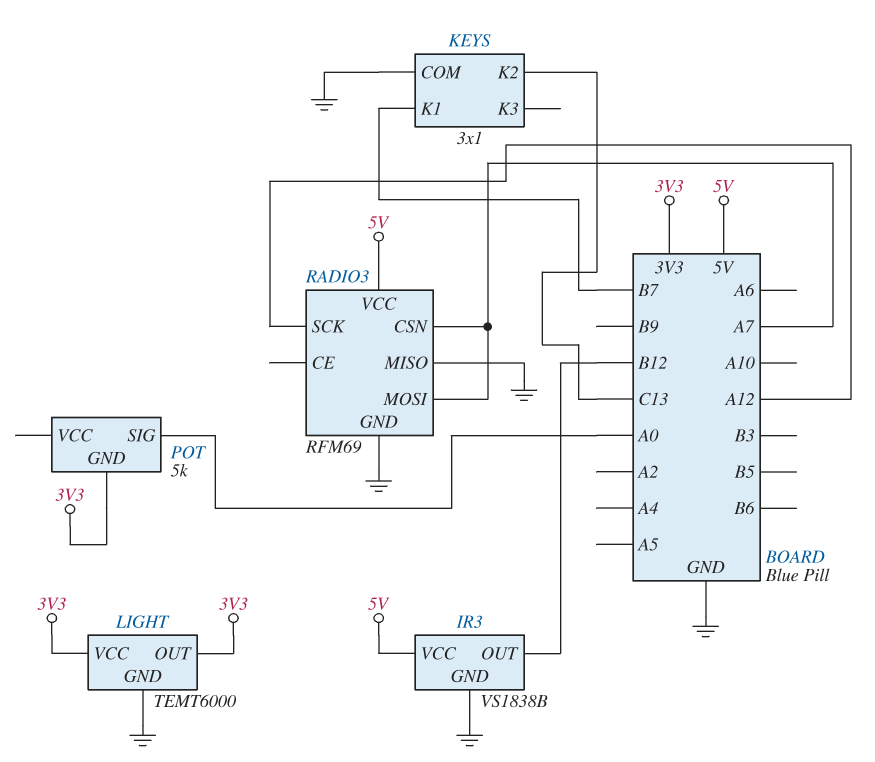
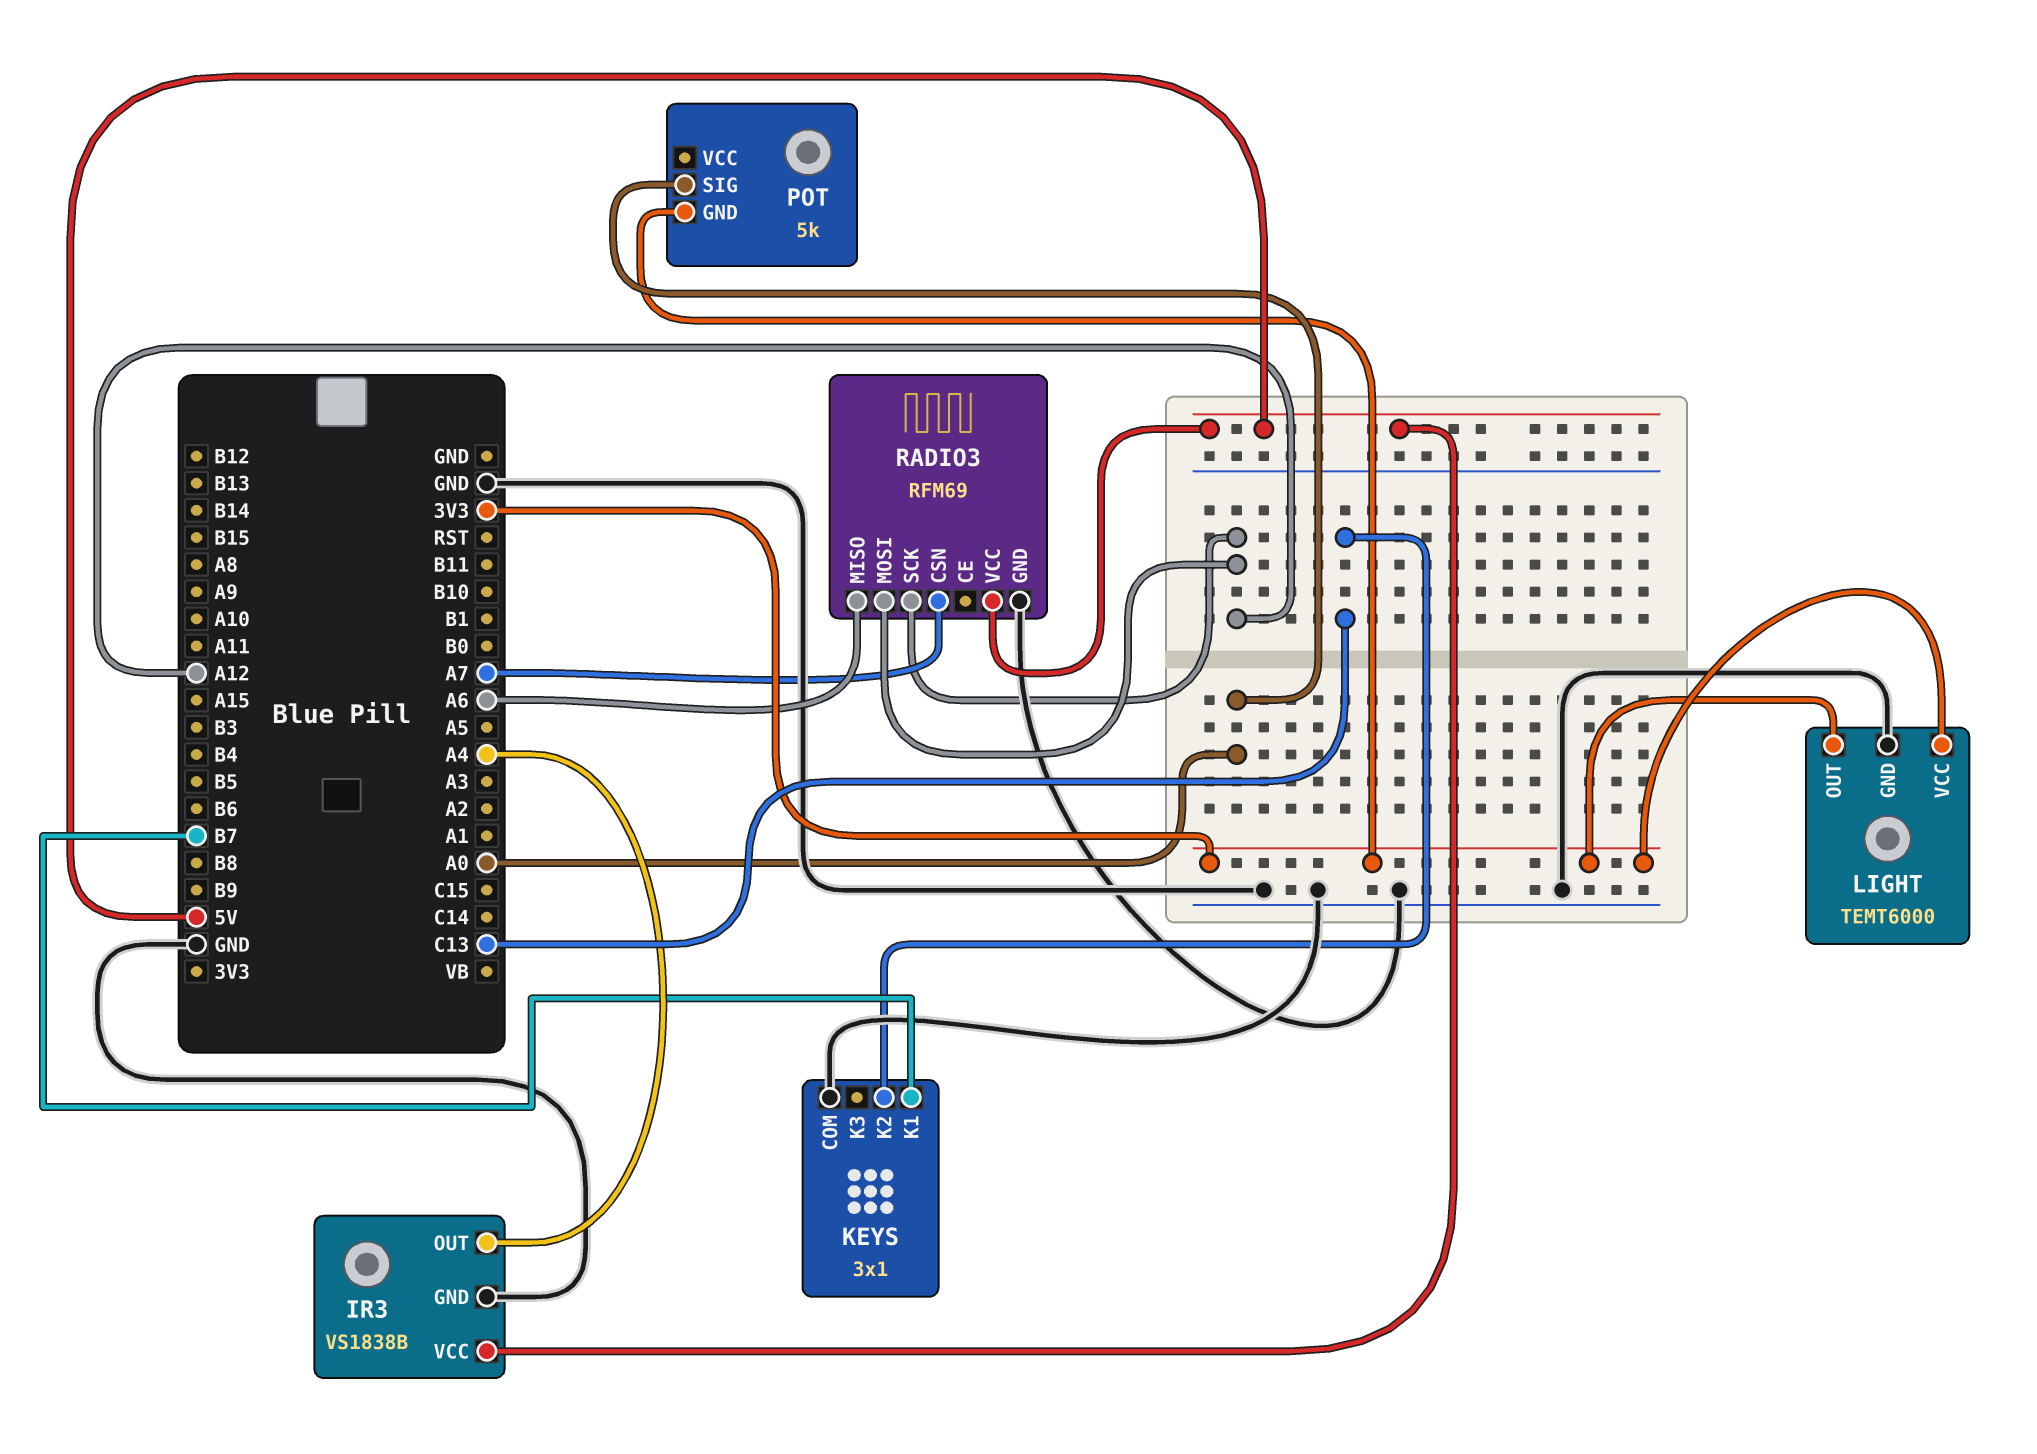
IR3 pin OUT: B12 -> A4
RADIO3 pin MISO: GND -> A6
RADIO3 pin MOSI: A7 -> A12

